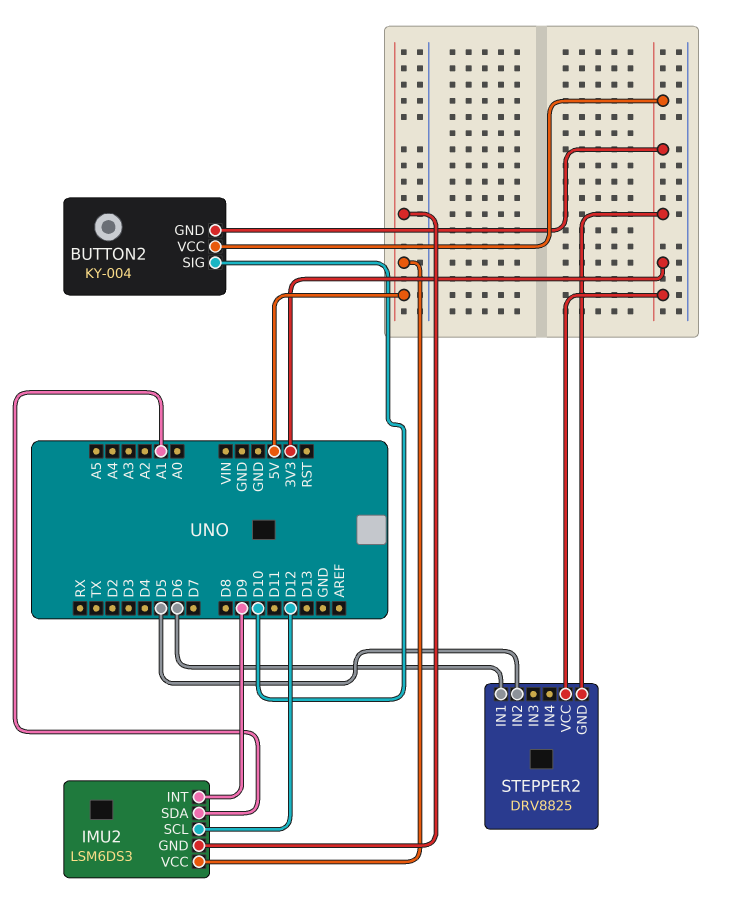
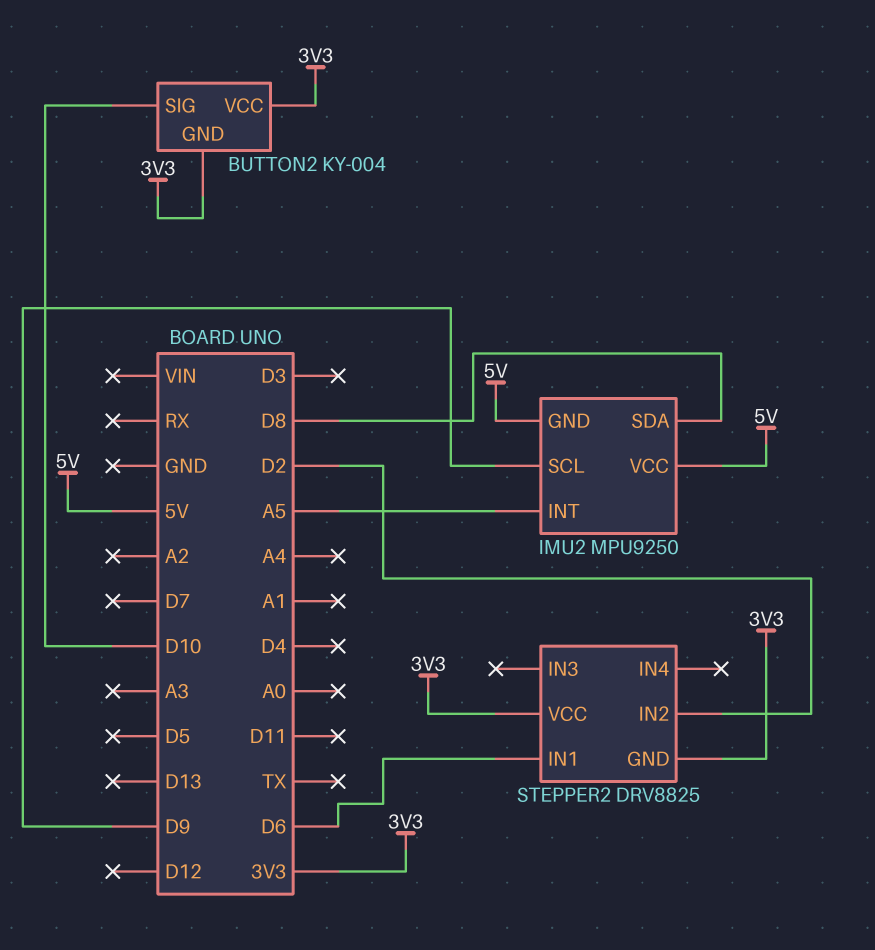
IMU2: LSM6DS3 -> MPU9250
IMU2 pin INT: D9 -> A5
IMU2 pin SCL: D12 -> D9
IMU2 pin SDA: A1 -> D8
STEPPER2 pin IN2: D5 -> D2

